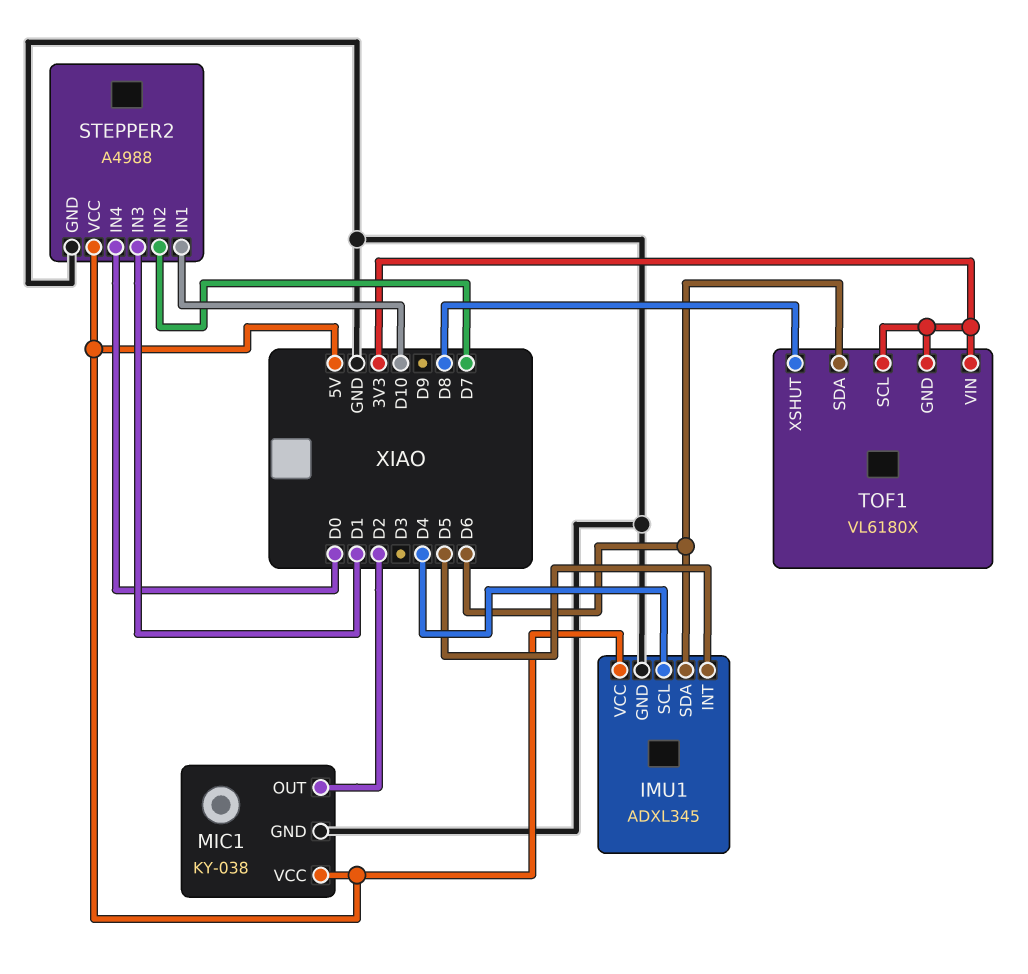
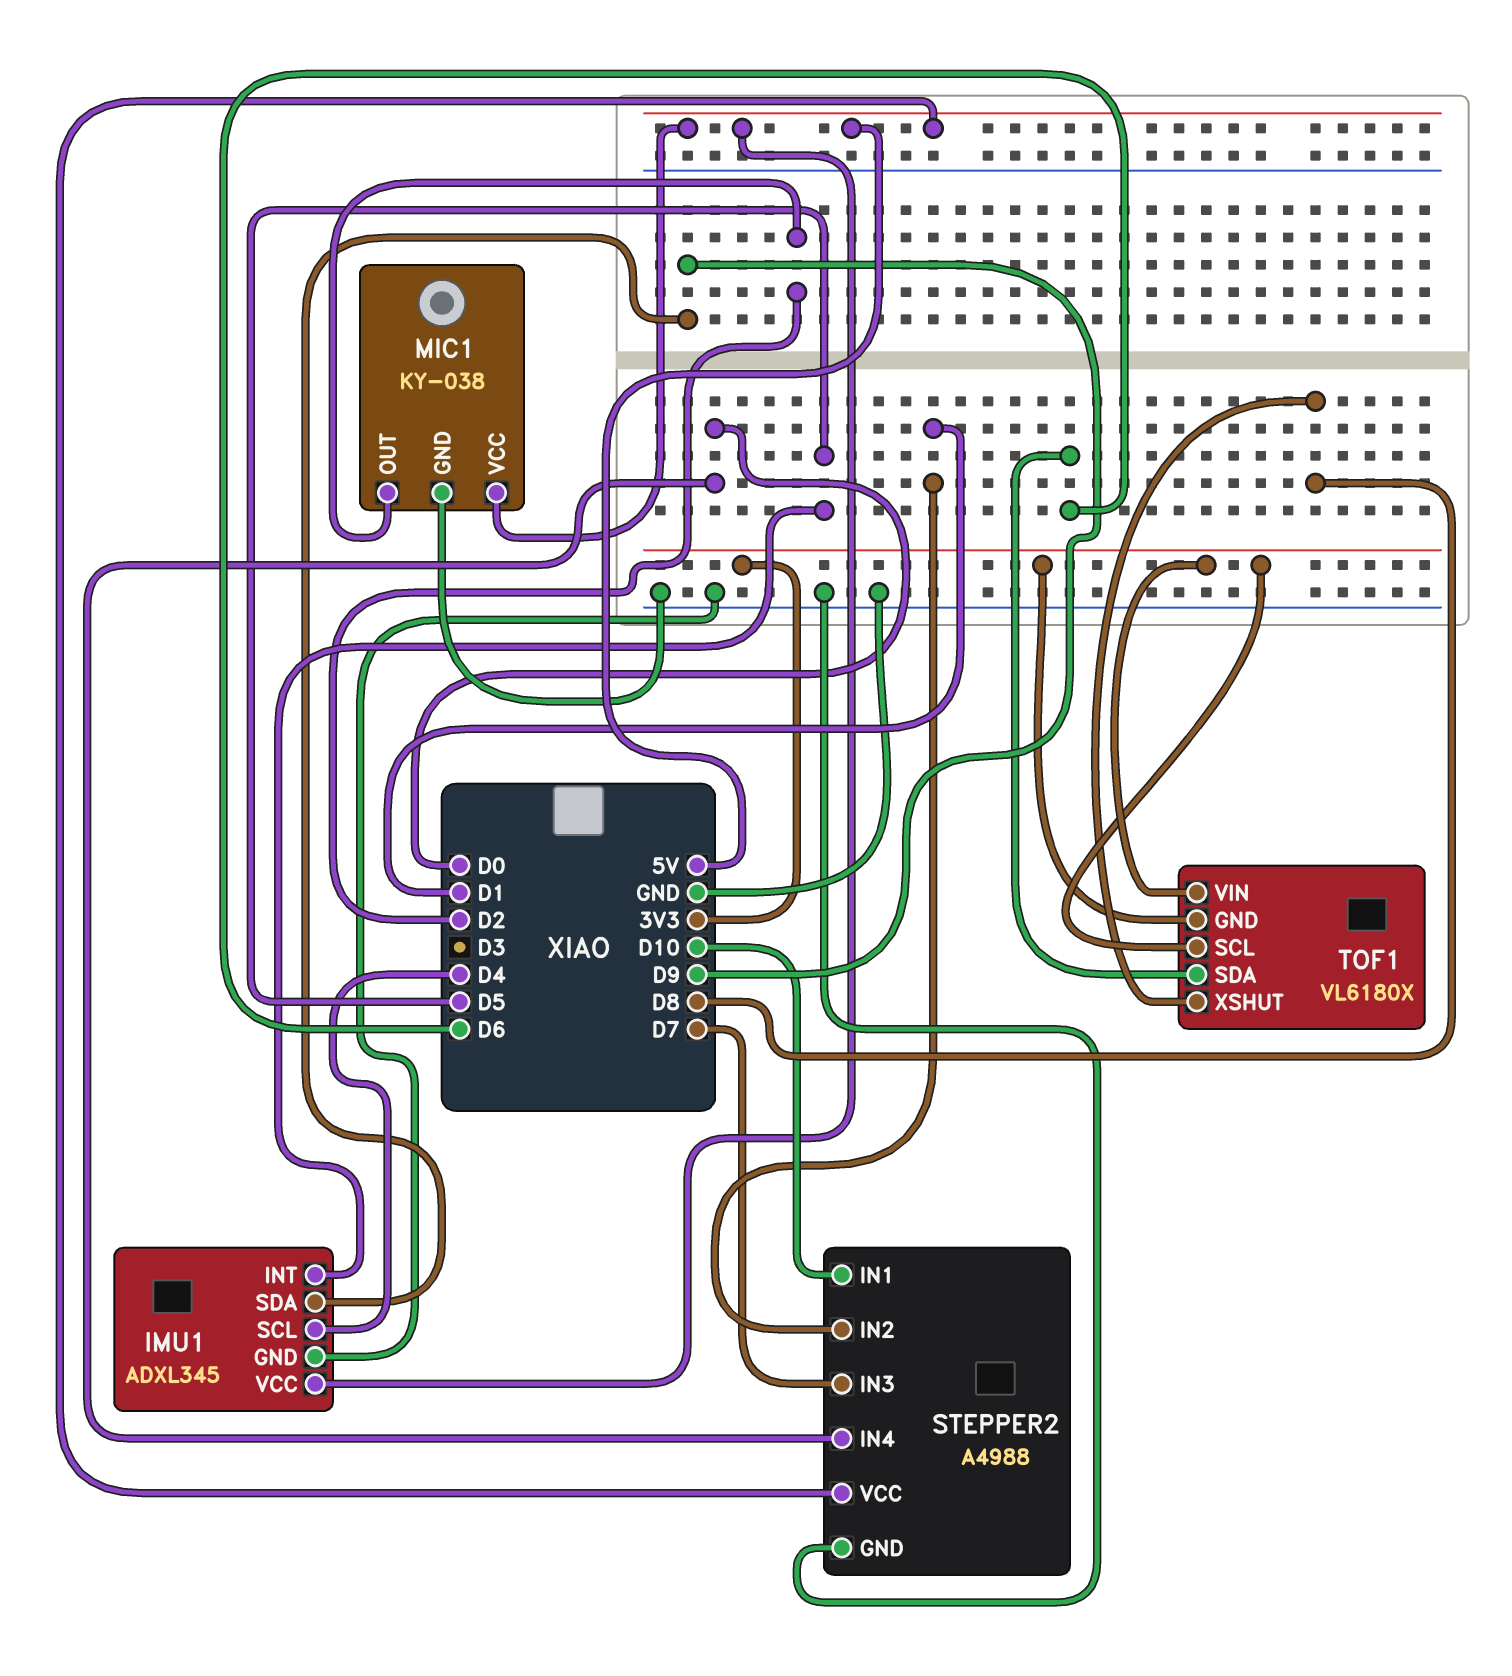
IMU1 pin SDA: D6 -> D9
STEPPER2 pin IN2: D7 -> D1
STEPPER2 pin IN3: D1 -> D7

